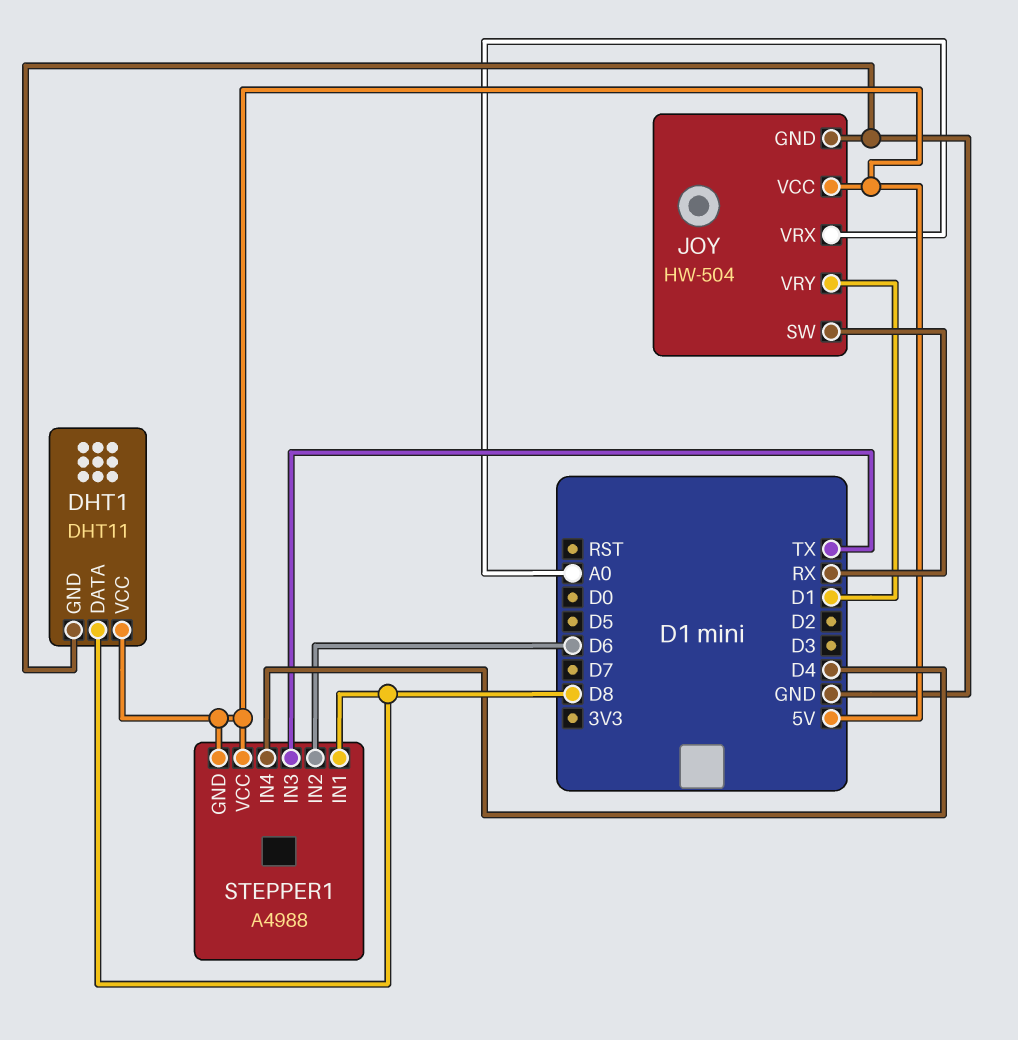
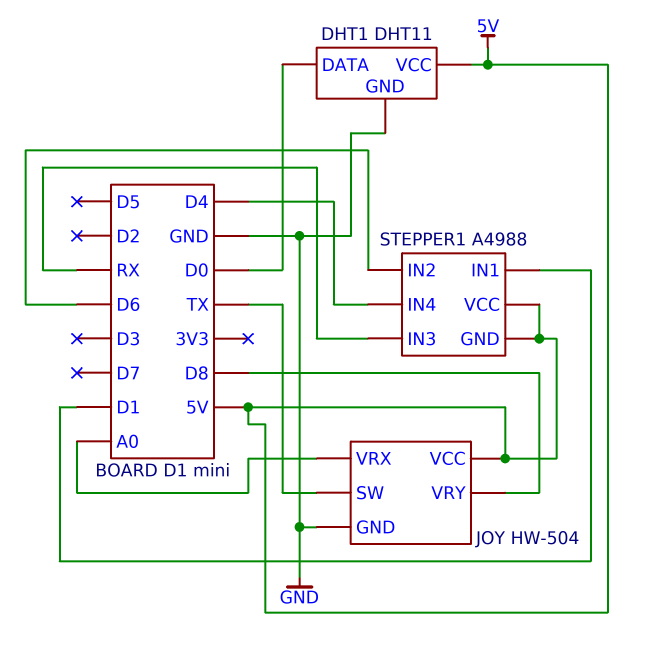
DHT1 pin DATA: D8 -> D0
JOY pin SW: RX -> TX
JOY pin VRY: D1 -> D8
STEPPER1 pin IN1: D8 -> D1
STEPPER1 pin IN3: TX -> RX

